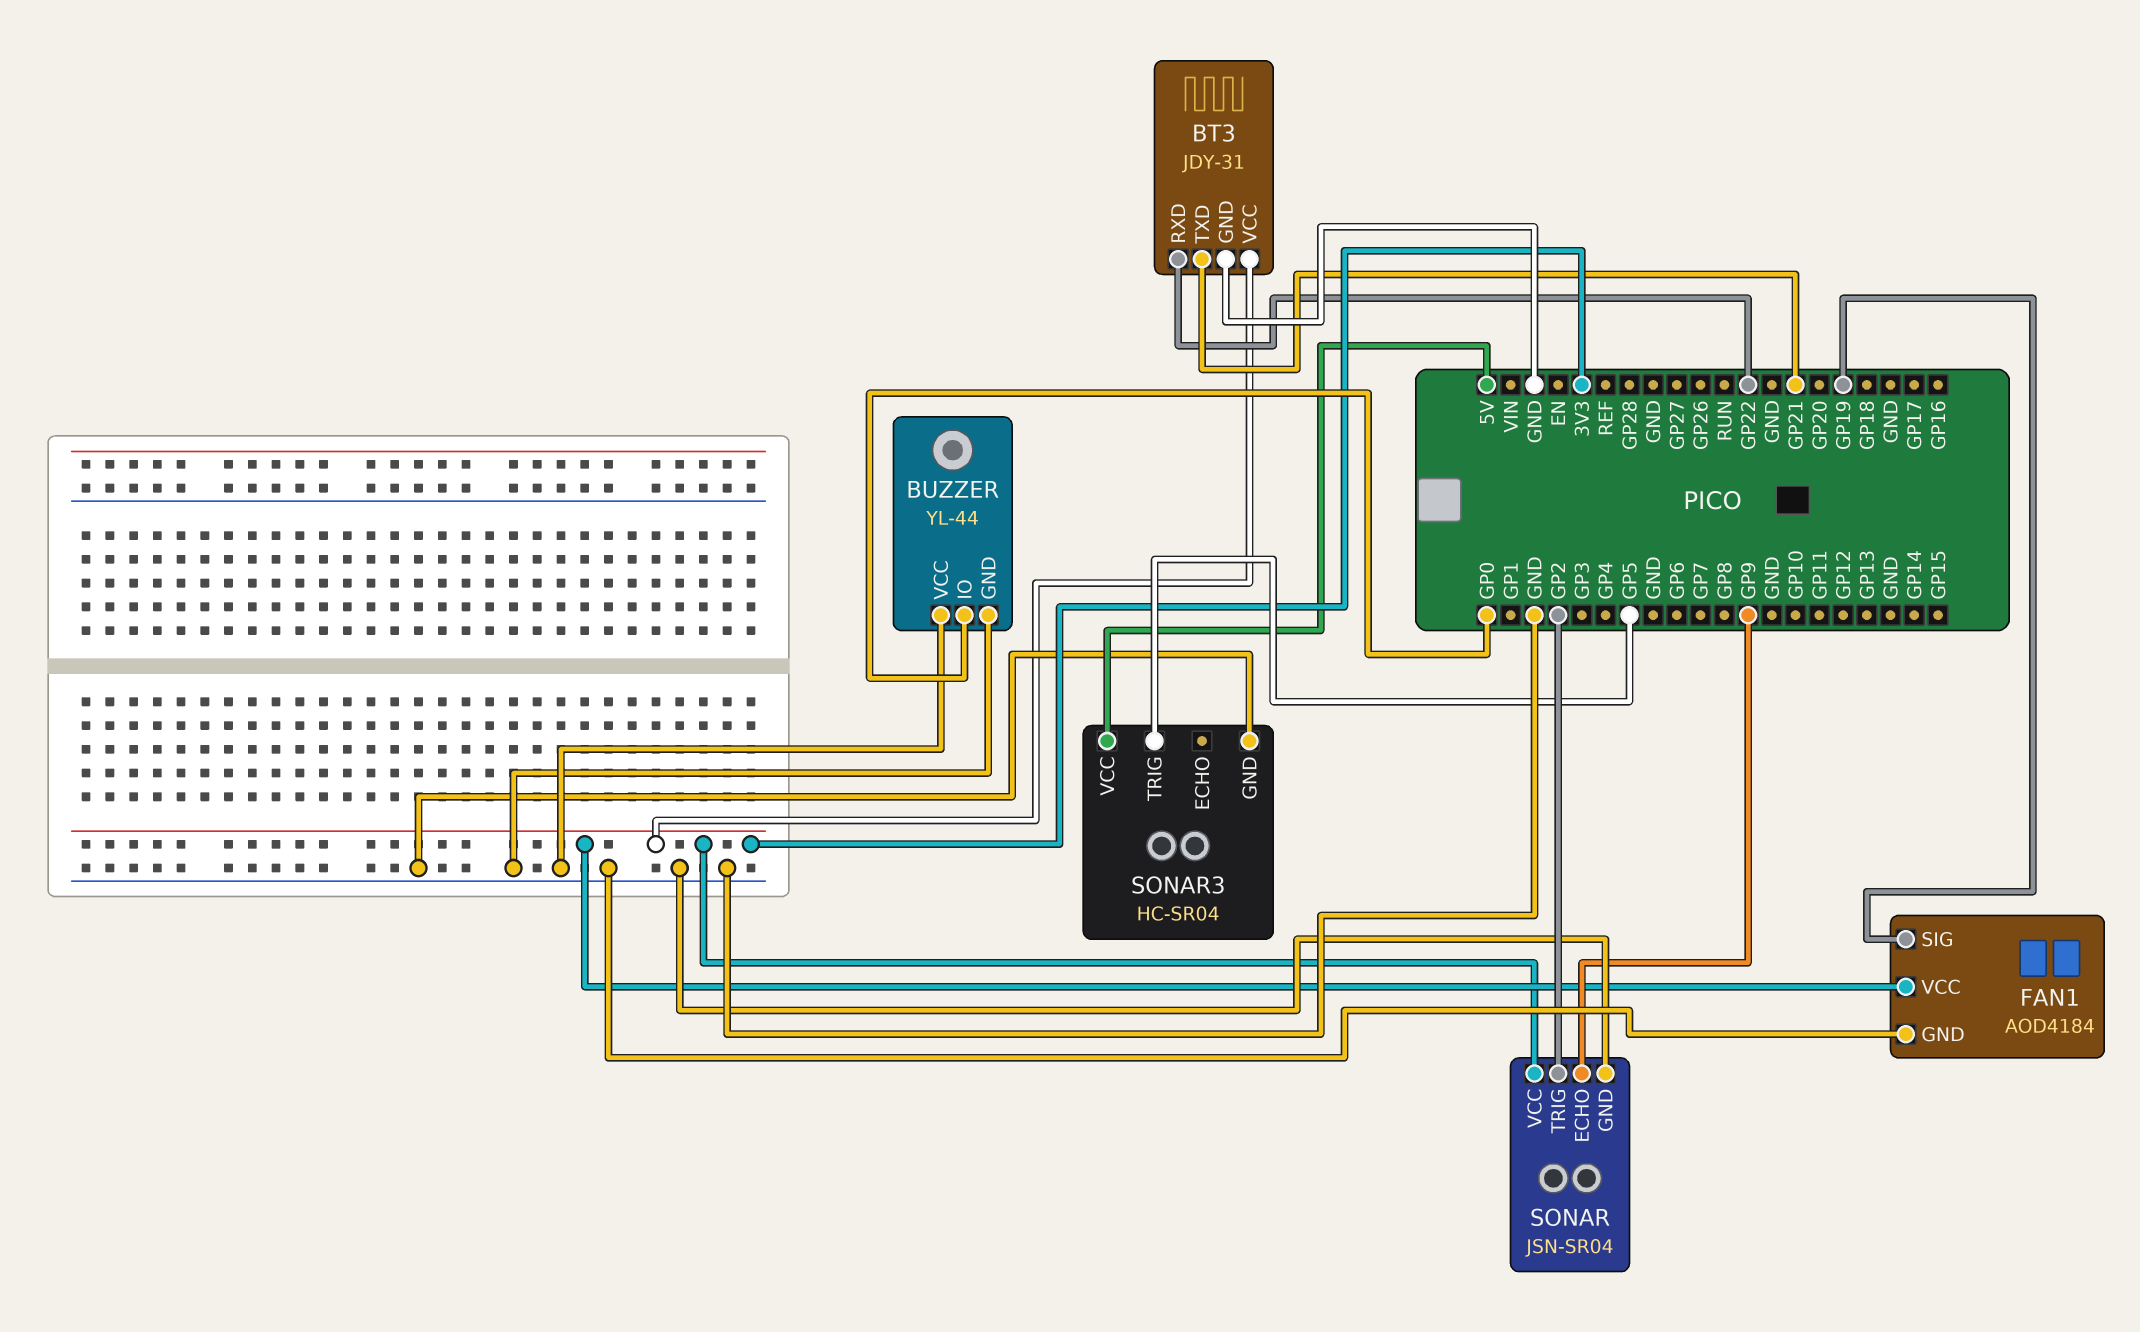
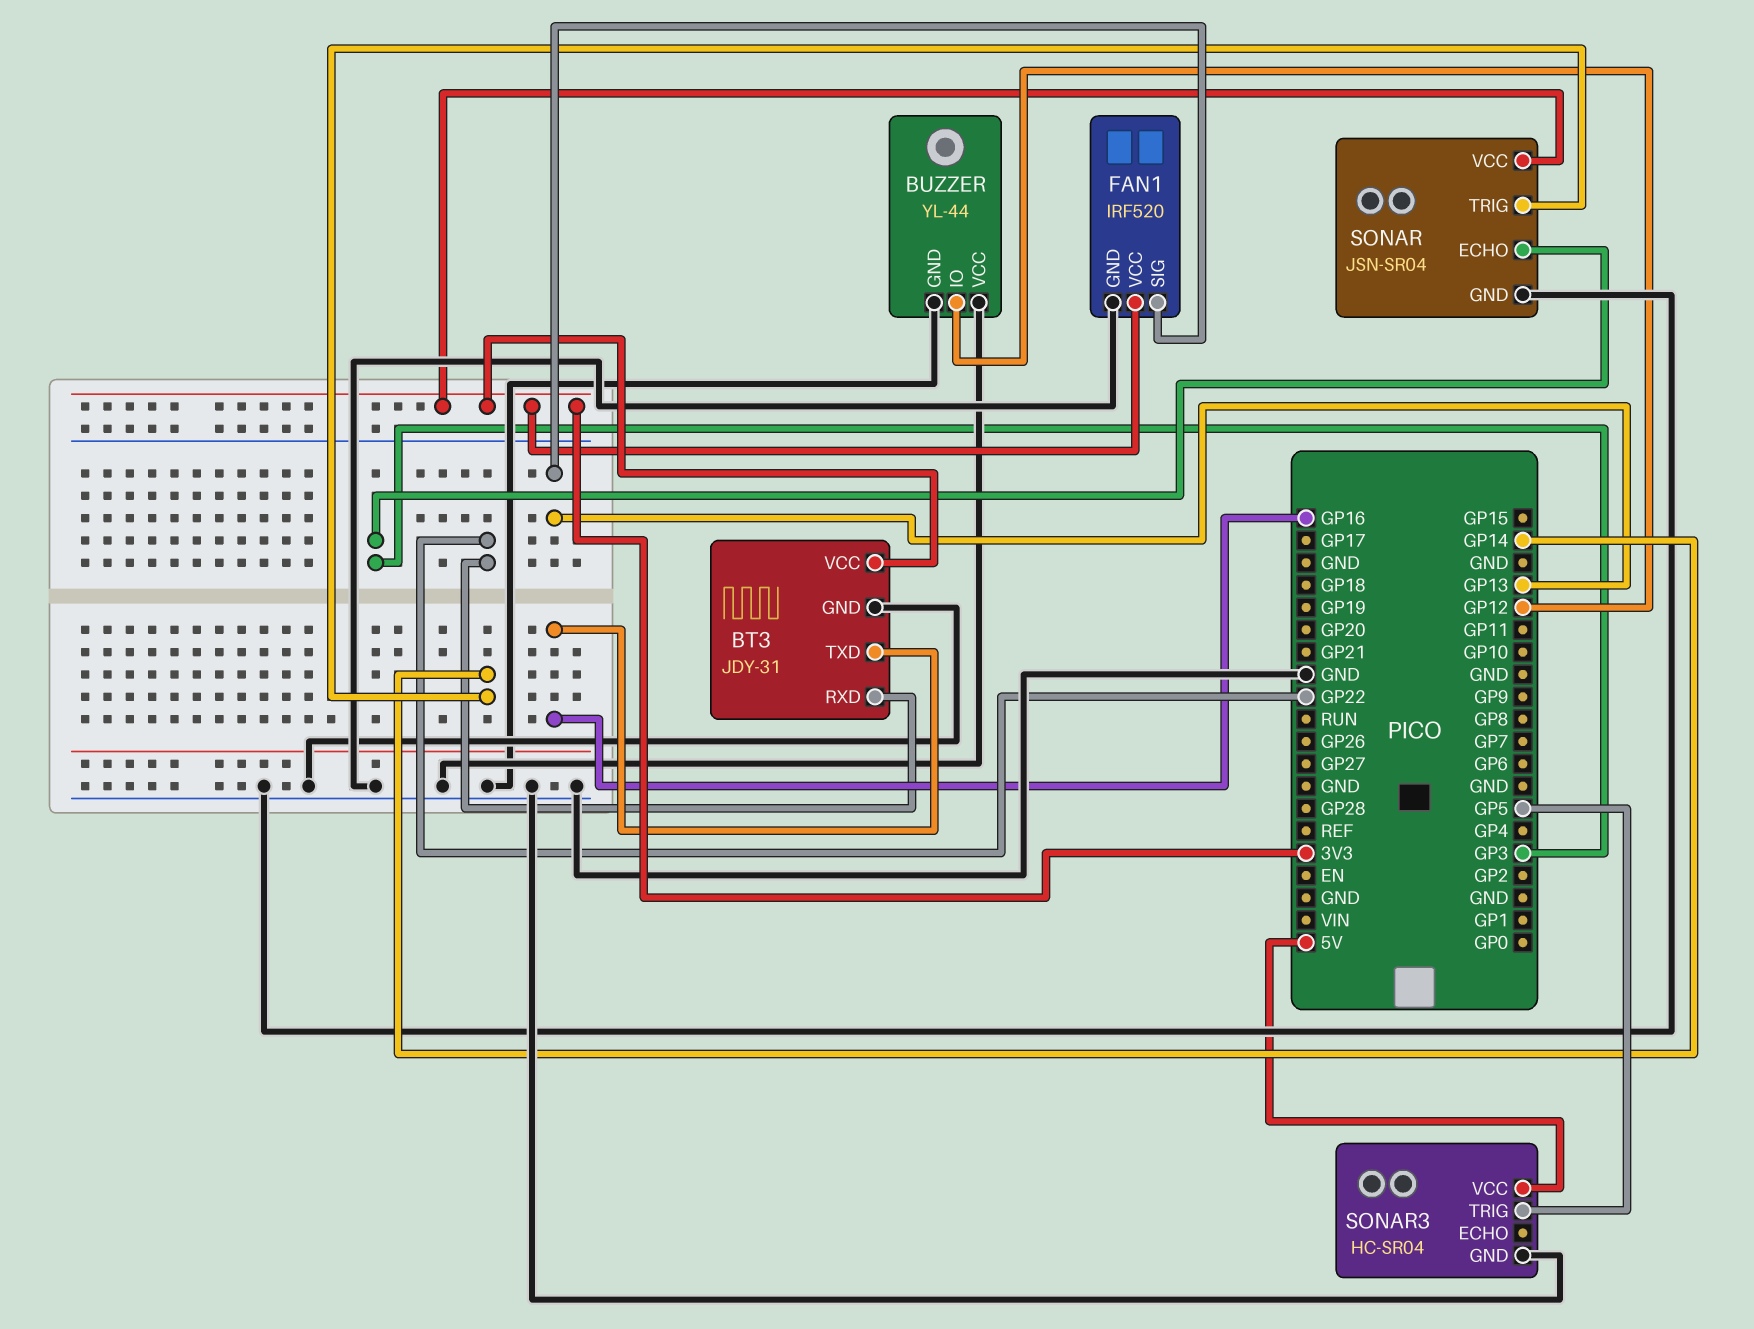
BT3 pin TXD: GP21 -> GP16
BUZZER pin IO: GP0 -> GP12
FAN1: AOD4184 -> IRF520
FAN1 pin SIG: GP19 -> GP13
SONAR pin ECHO: GP9 -> GP3
SONAR pin TRIG: GP2 -> GP14

